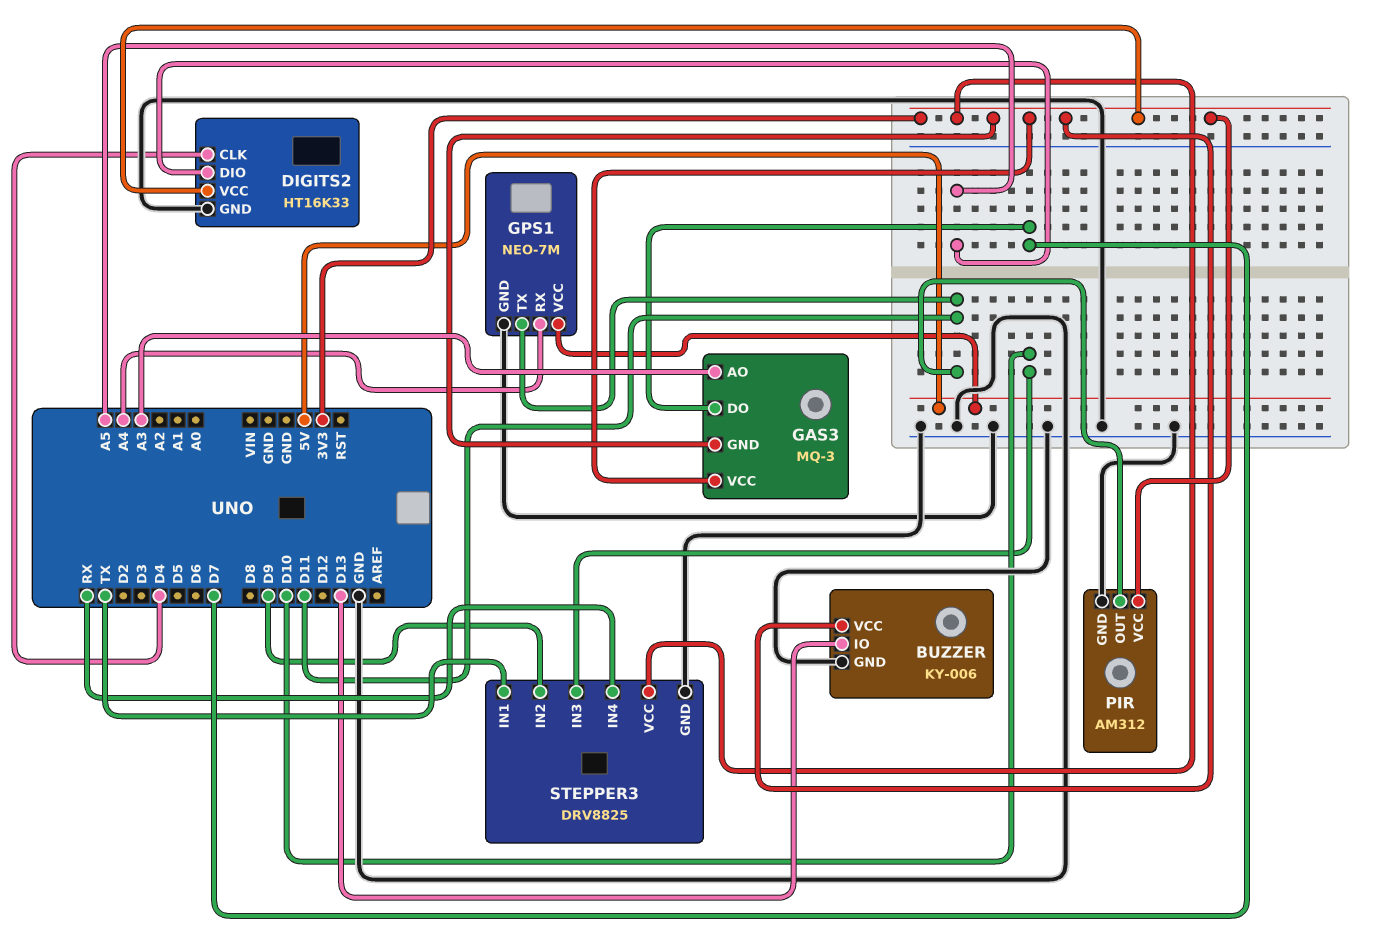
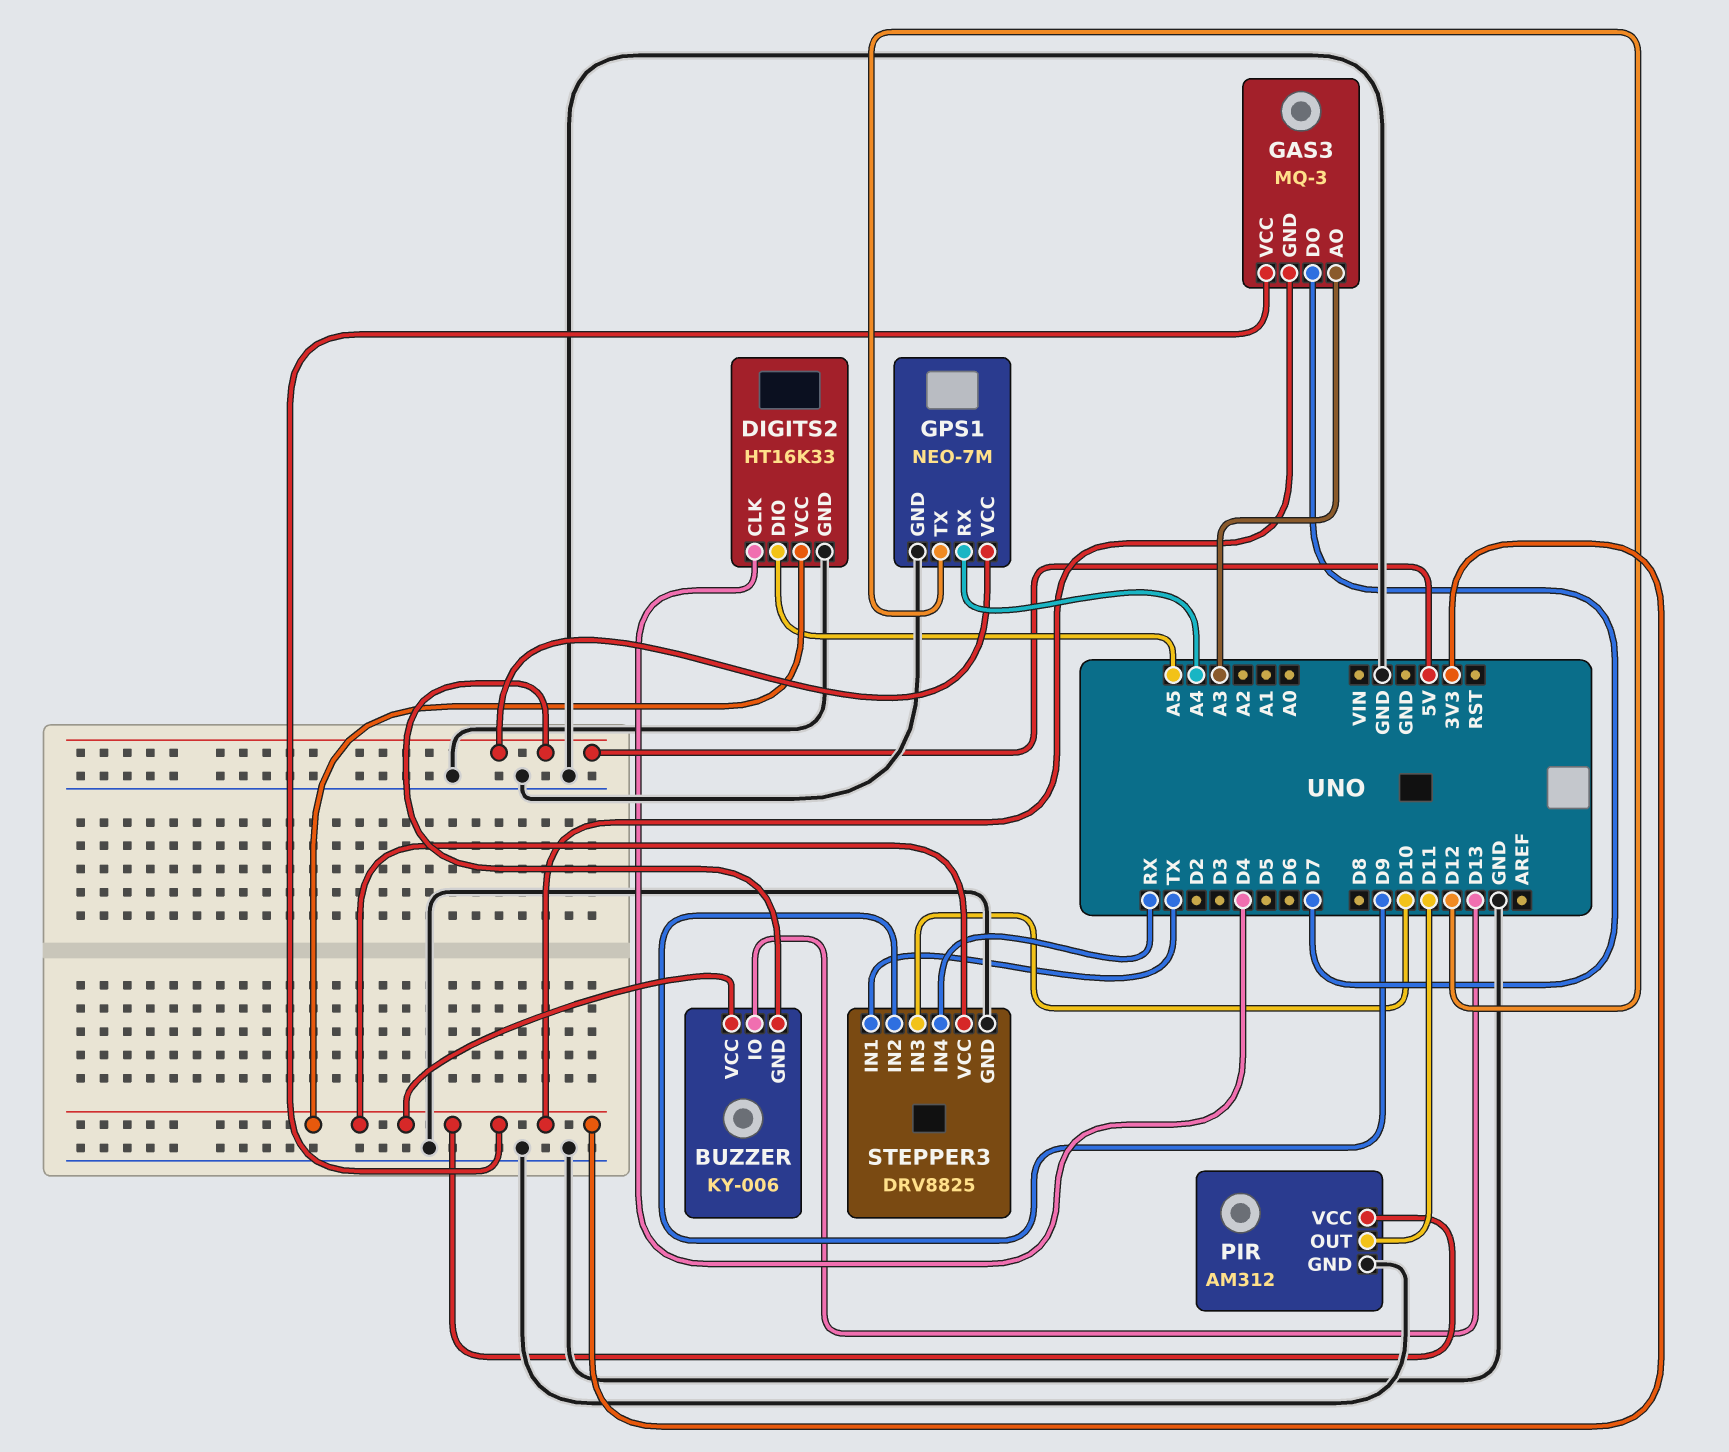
BUZZER pin GND: GND -> 5V
GPS1 pin TX: D11 -> D12

